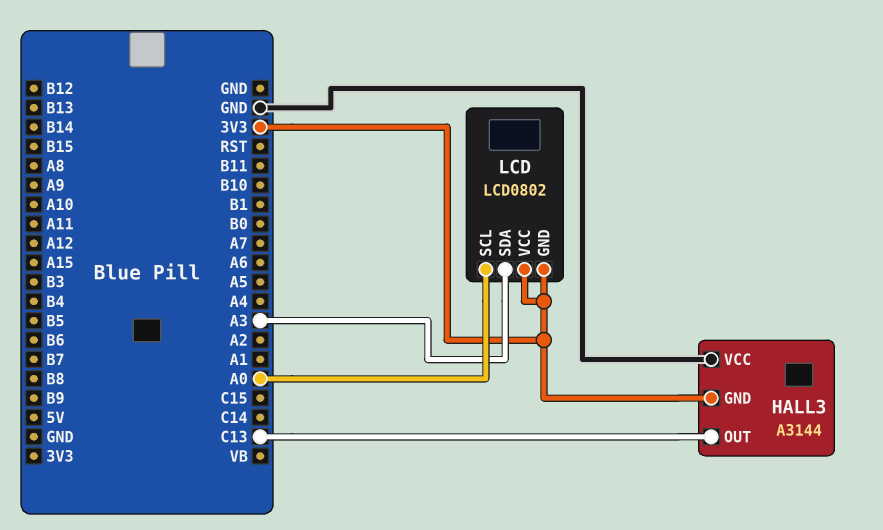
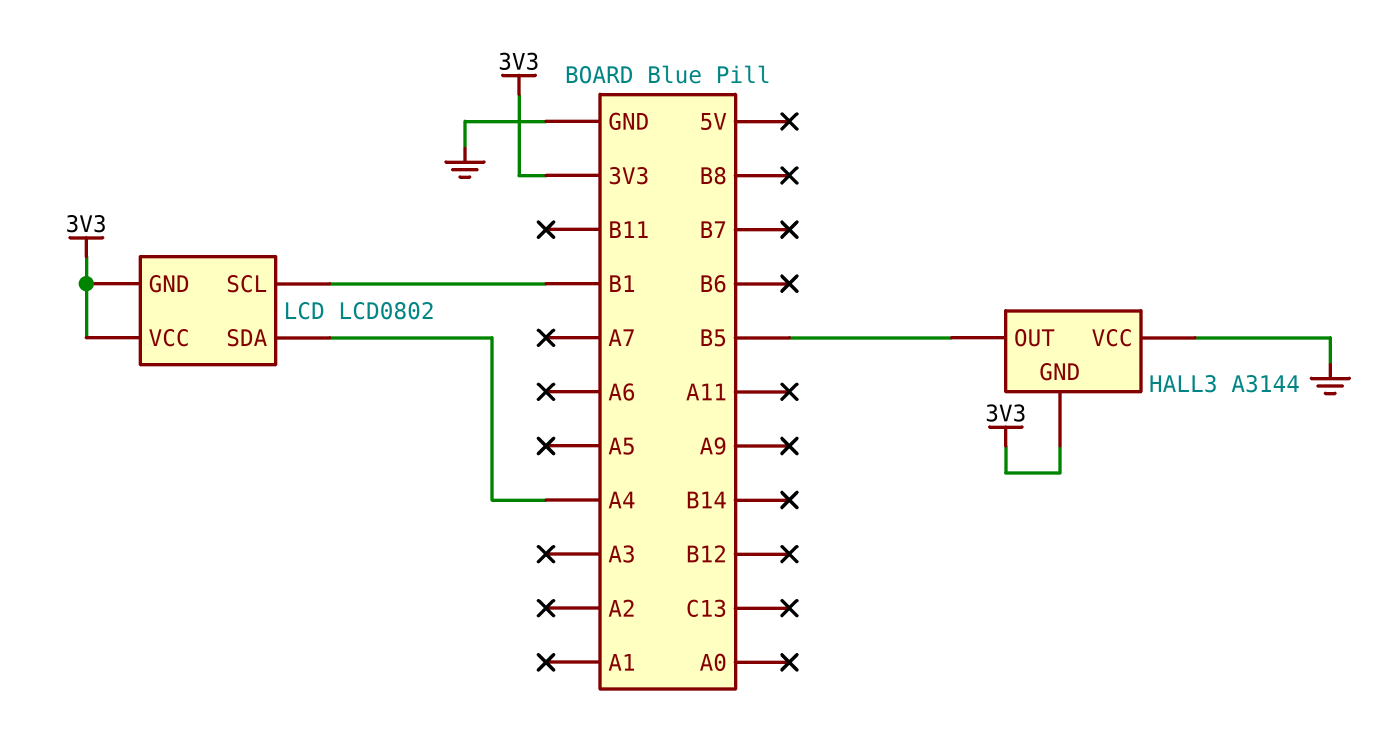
HALL3 pin OUT: C13 -> B5
LCD pin SCL: A0 -> B1
LCD pin SDA: A3 -> A4

